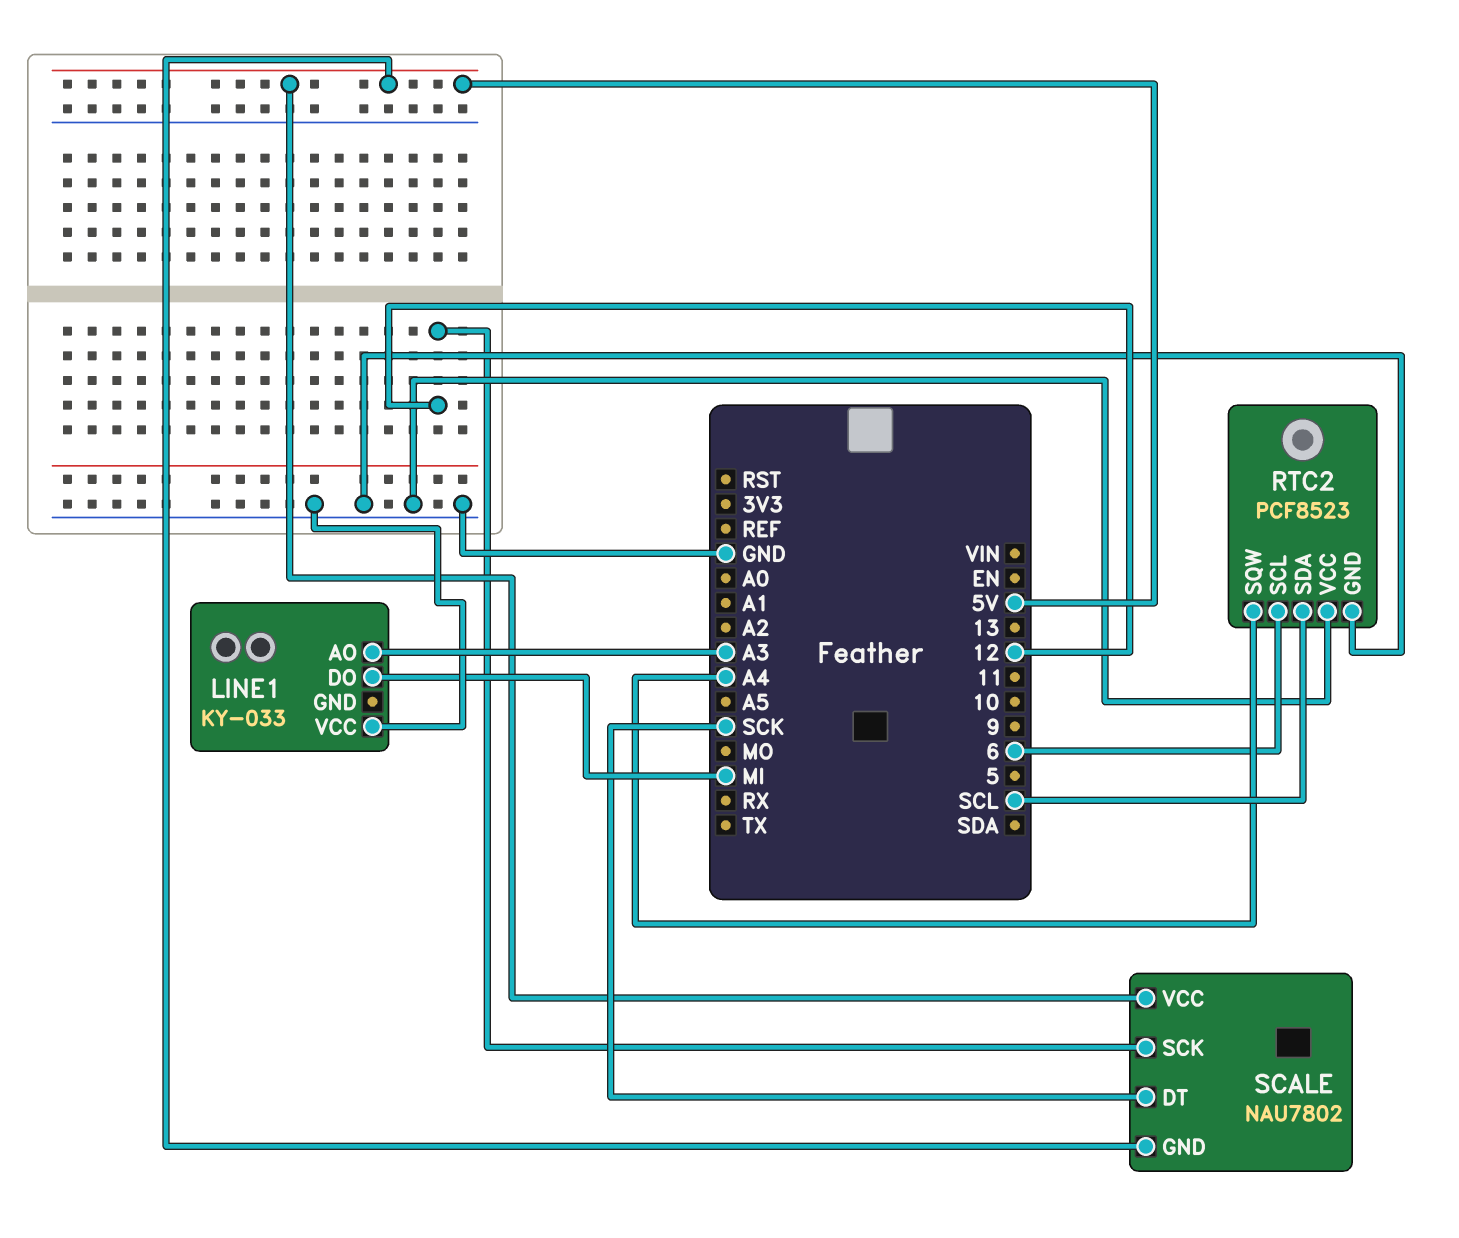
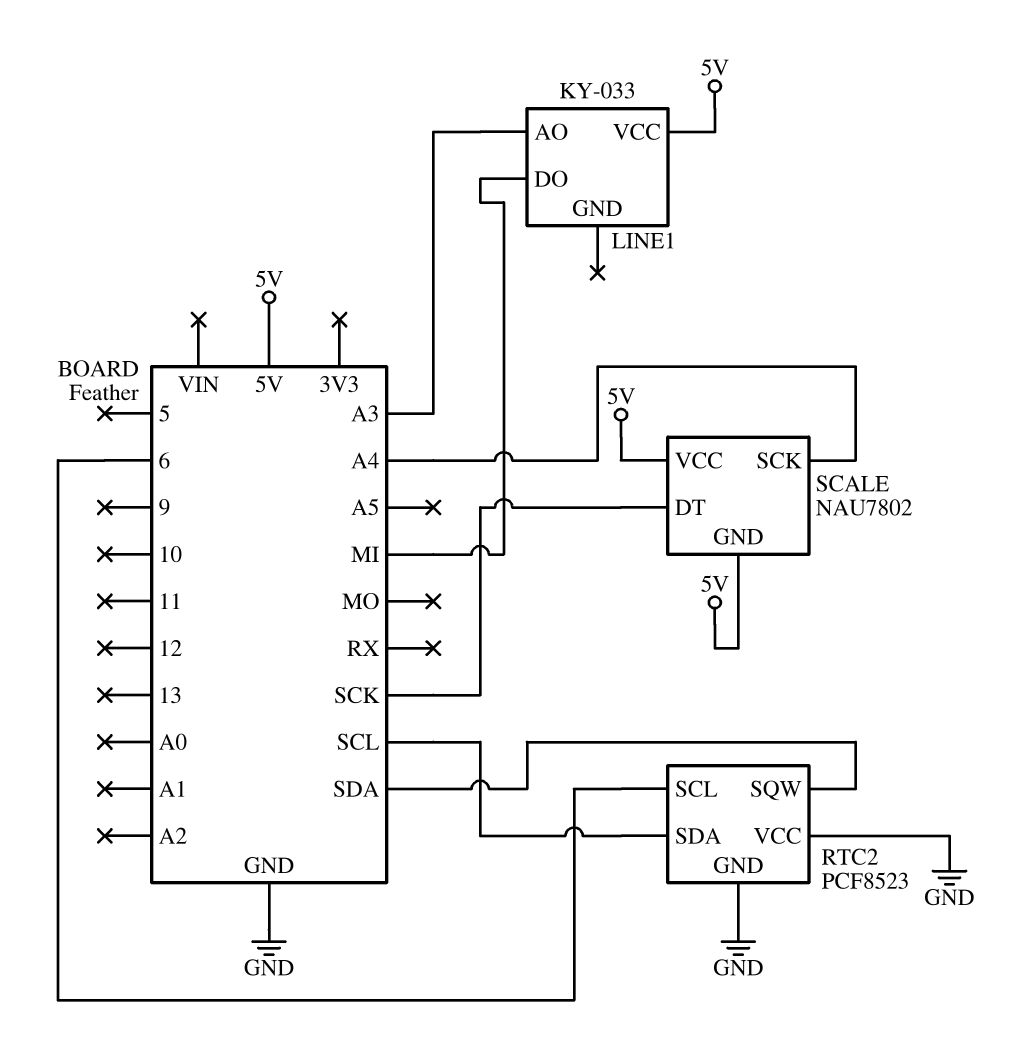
LINE1 pin VCC: GND -> 5V
RTC2 pin SQW: A4 -> SDA
SCALE pin SCK: 12 -> A4

